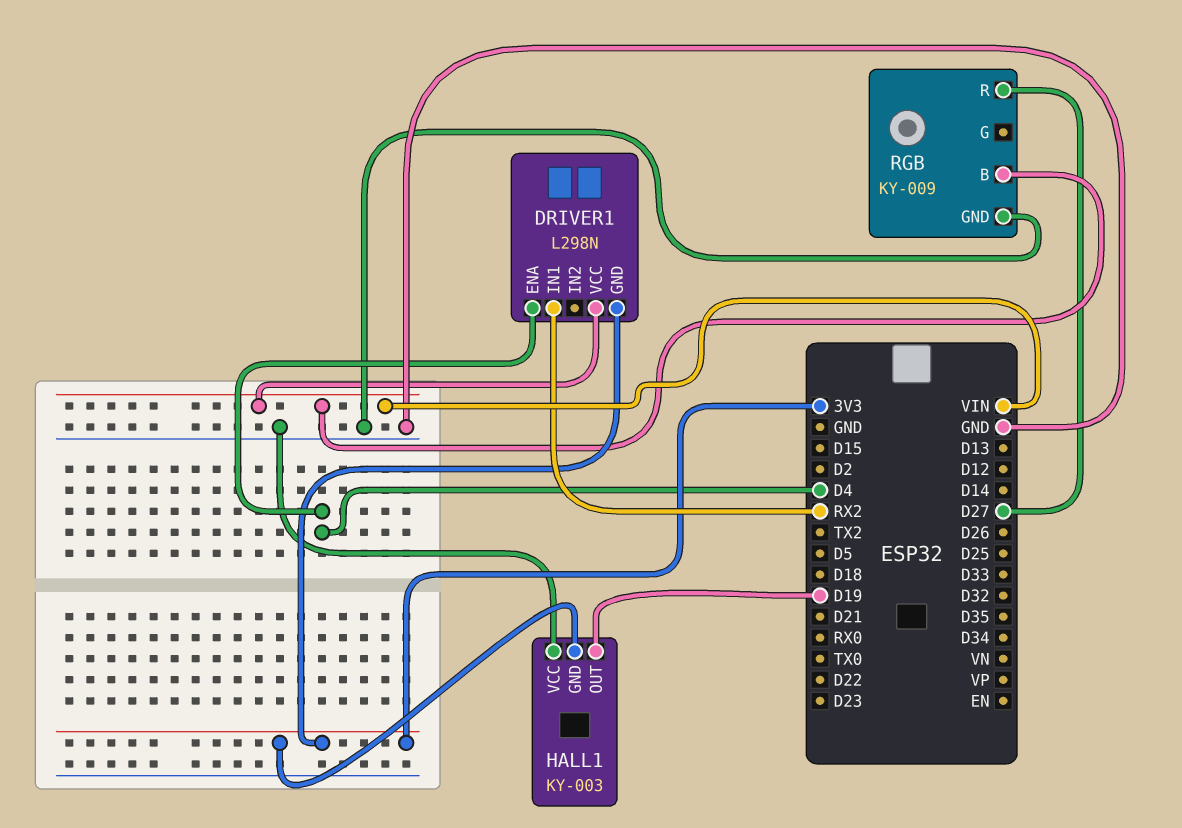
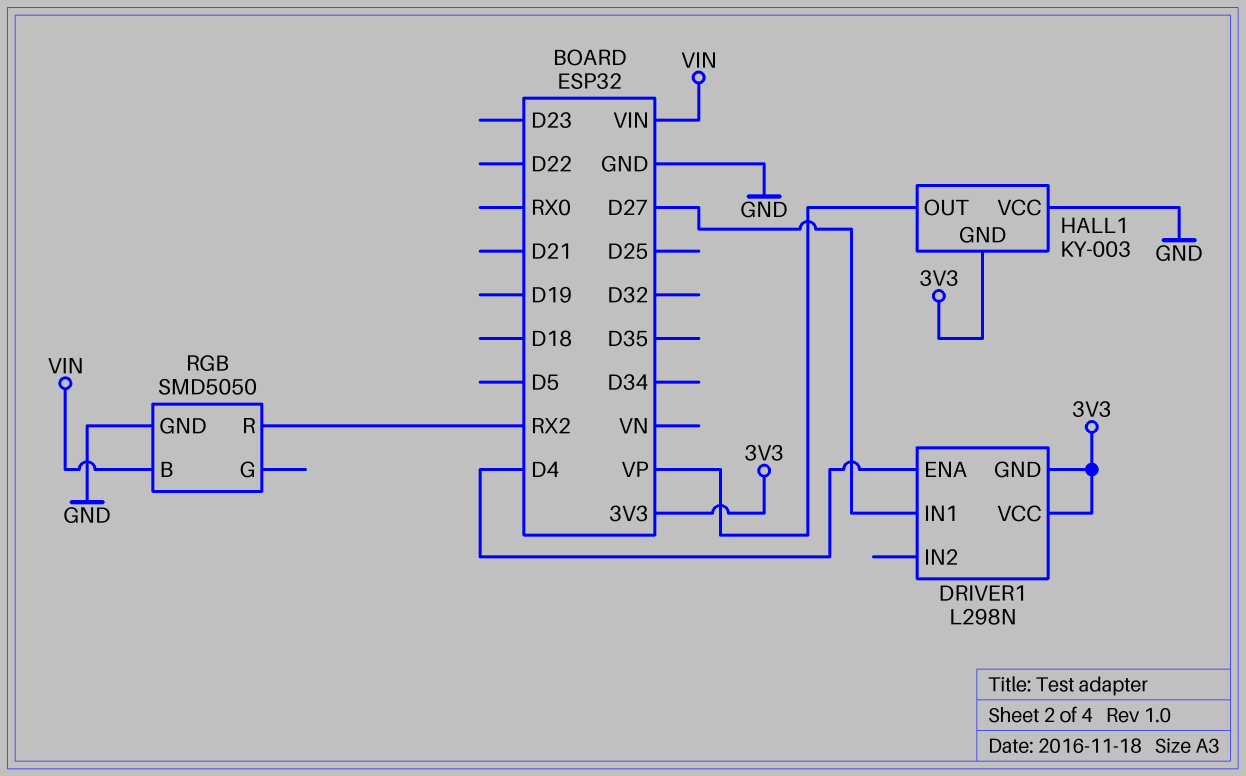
DRIVER1 pin IN1: RX2 -> D27
DRIVER1 pin VCC: VIN -> 3V3
HALL1 pin OUT: D19 -> VP
RGB: KY-009 -> SMD5050
RGB pin R: D27 -> RX2

